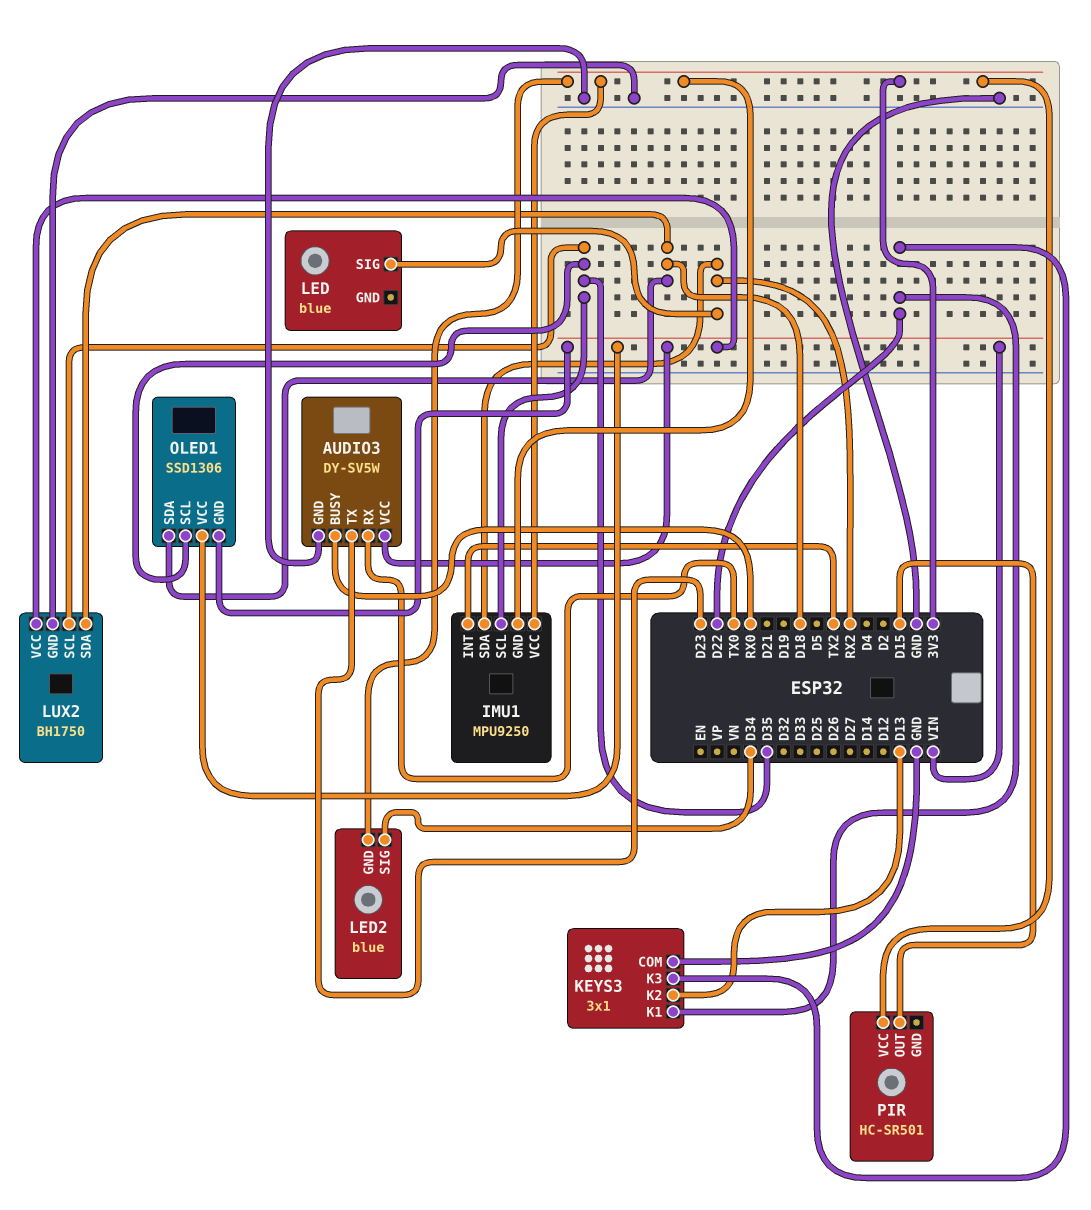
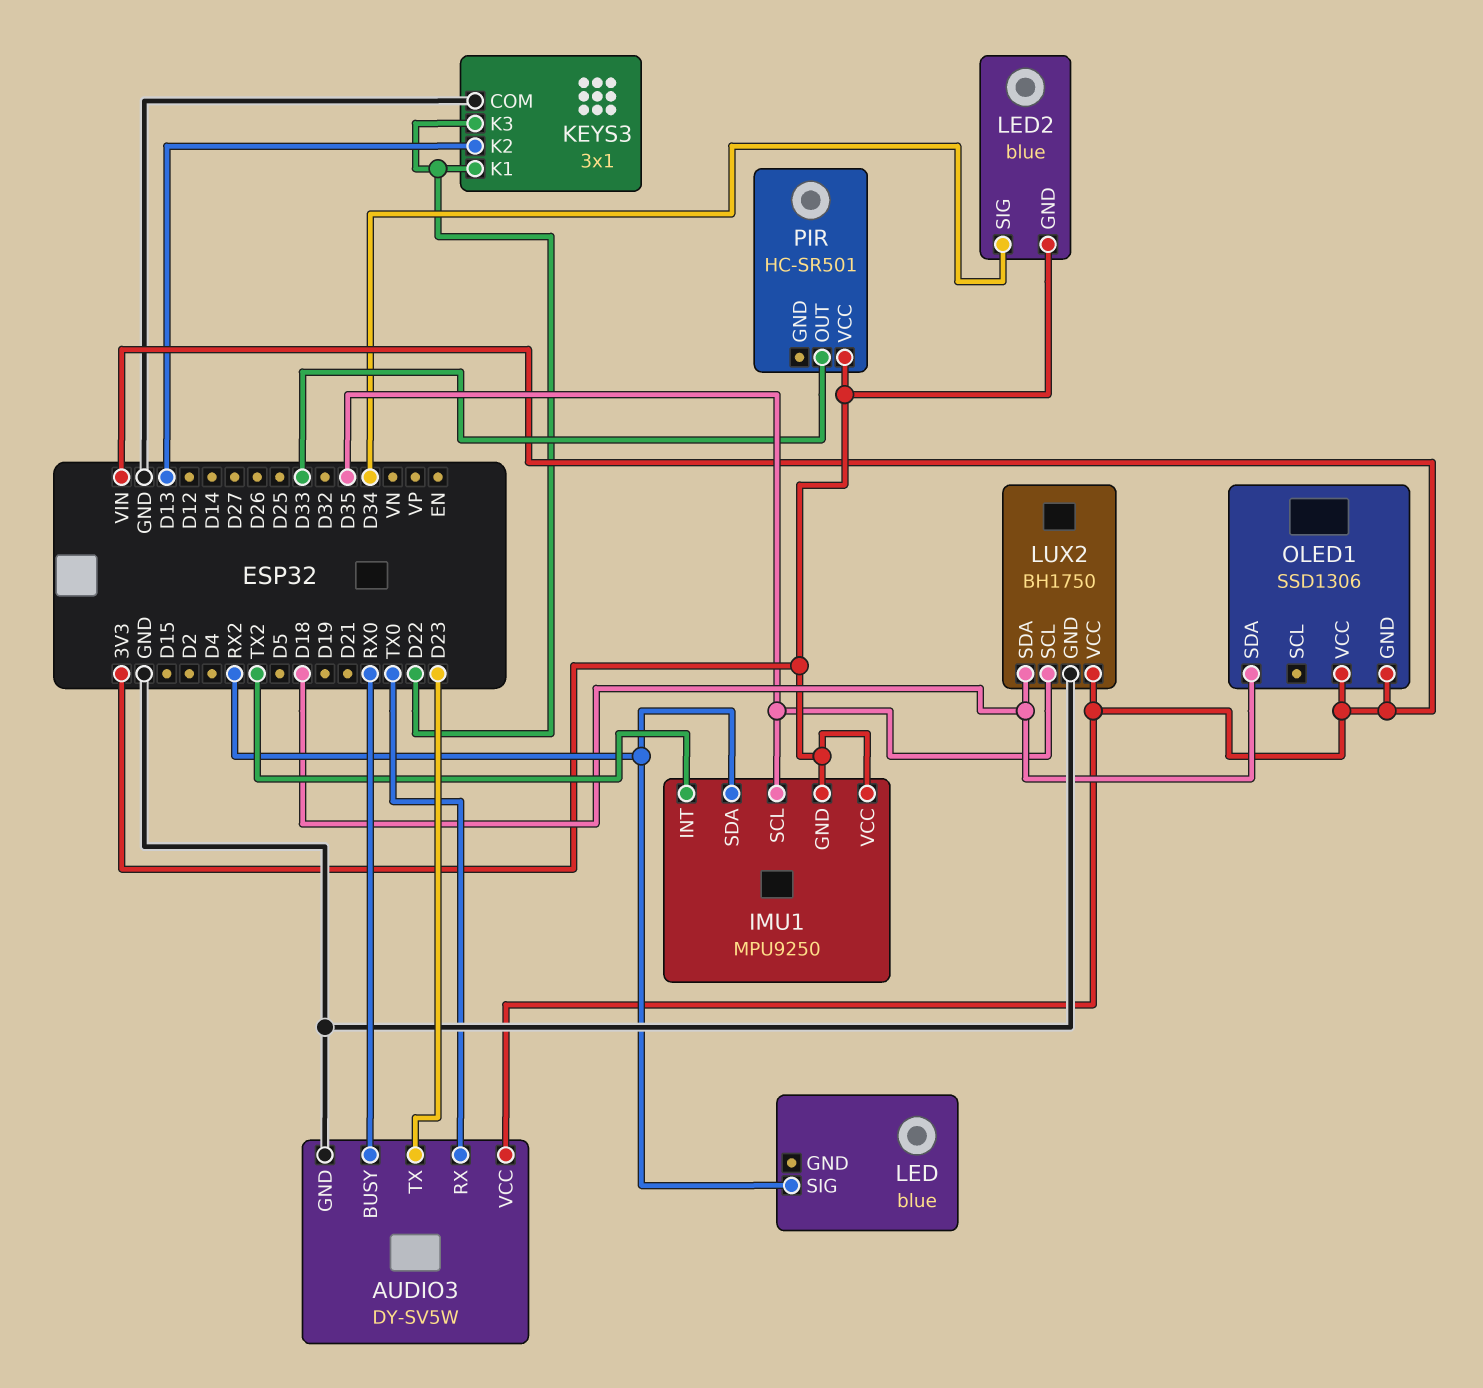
OLED1 pin SCL: D35 -> none
PIR pin OUT: D15 -> D33

